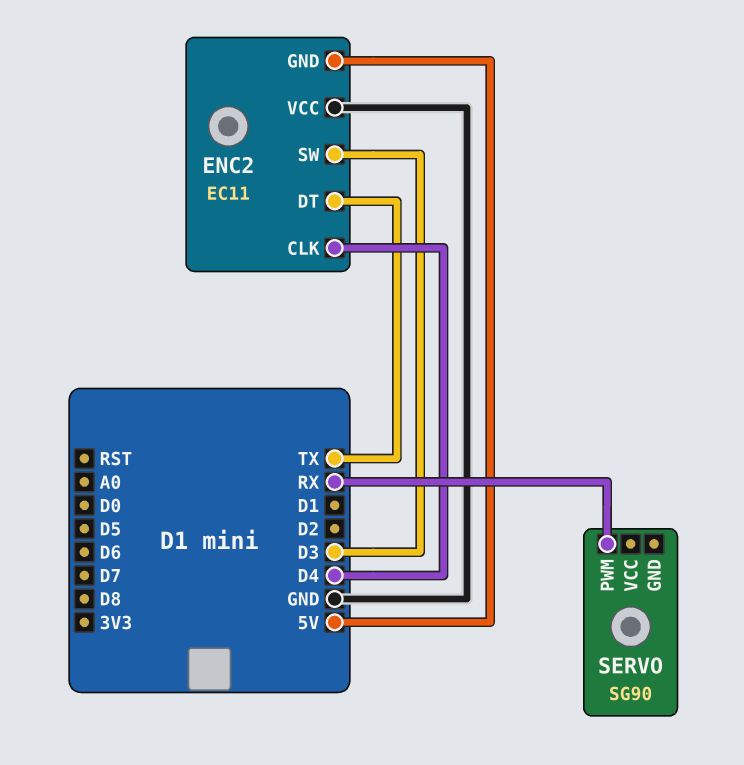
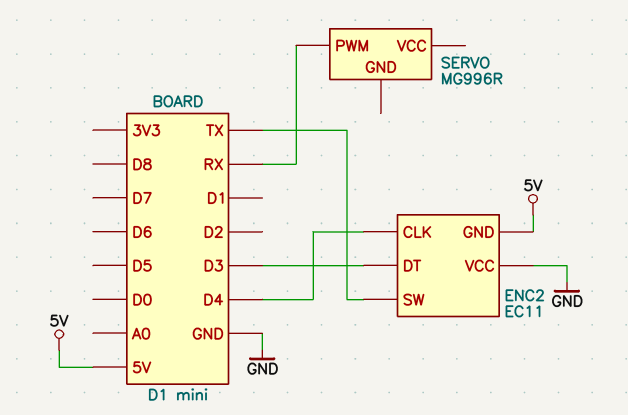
ENC2 pin DT: TX -> D3
ENC2 pin SW: D3 -> TX
SERVO: SG90 -> MG996R

